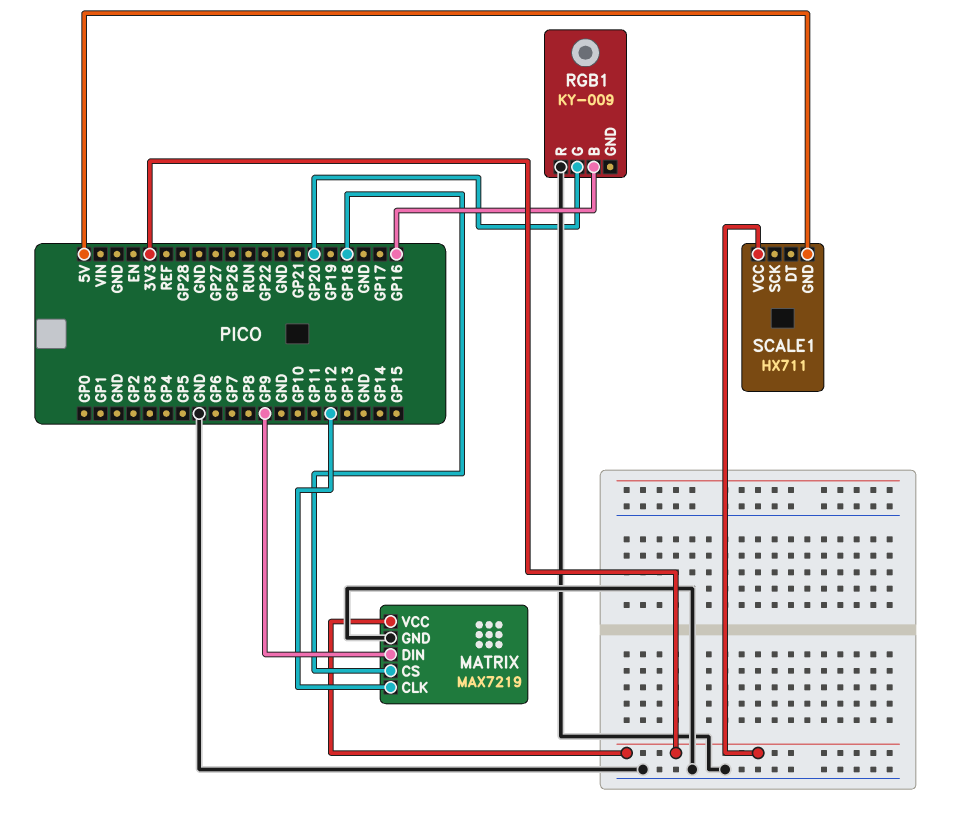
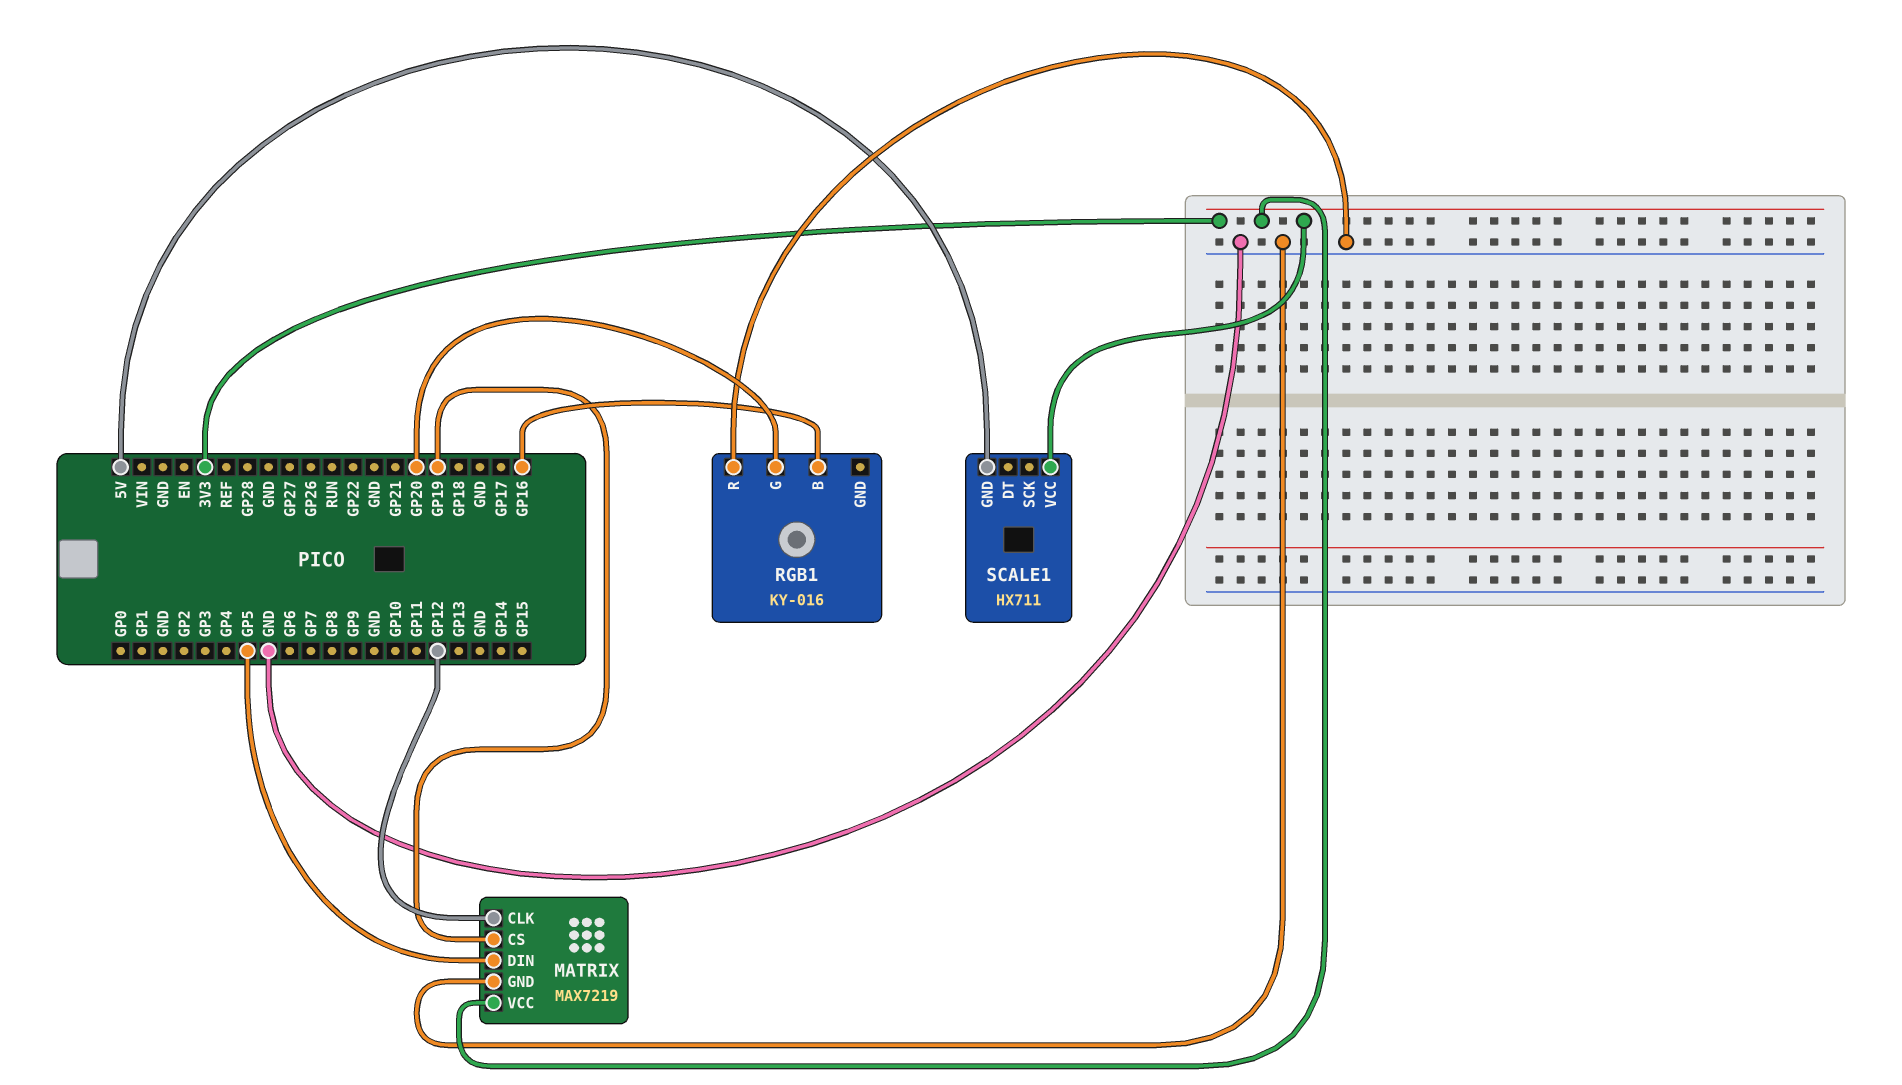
MATRIX pin CS: GP18 -> GP19
MATRIX pin DIN: GP9 -> GP5
RGB1: KY-009 -> KY-016

